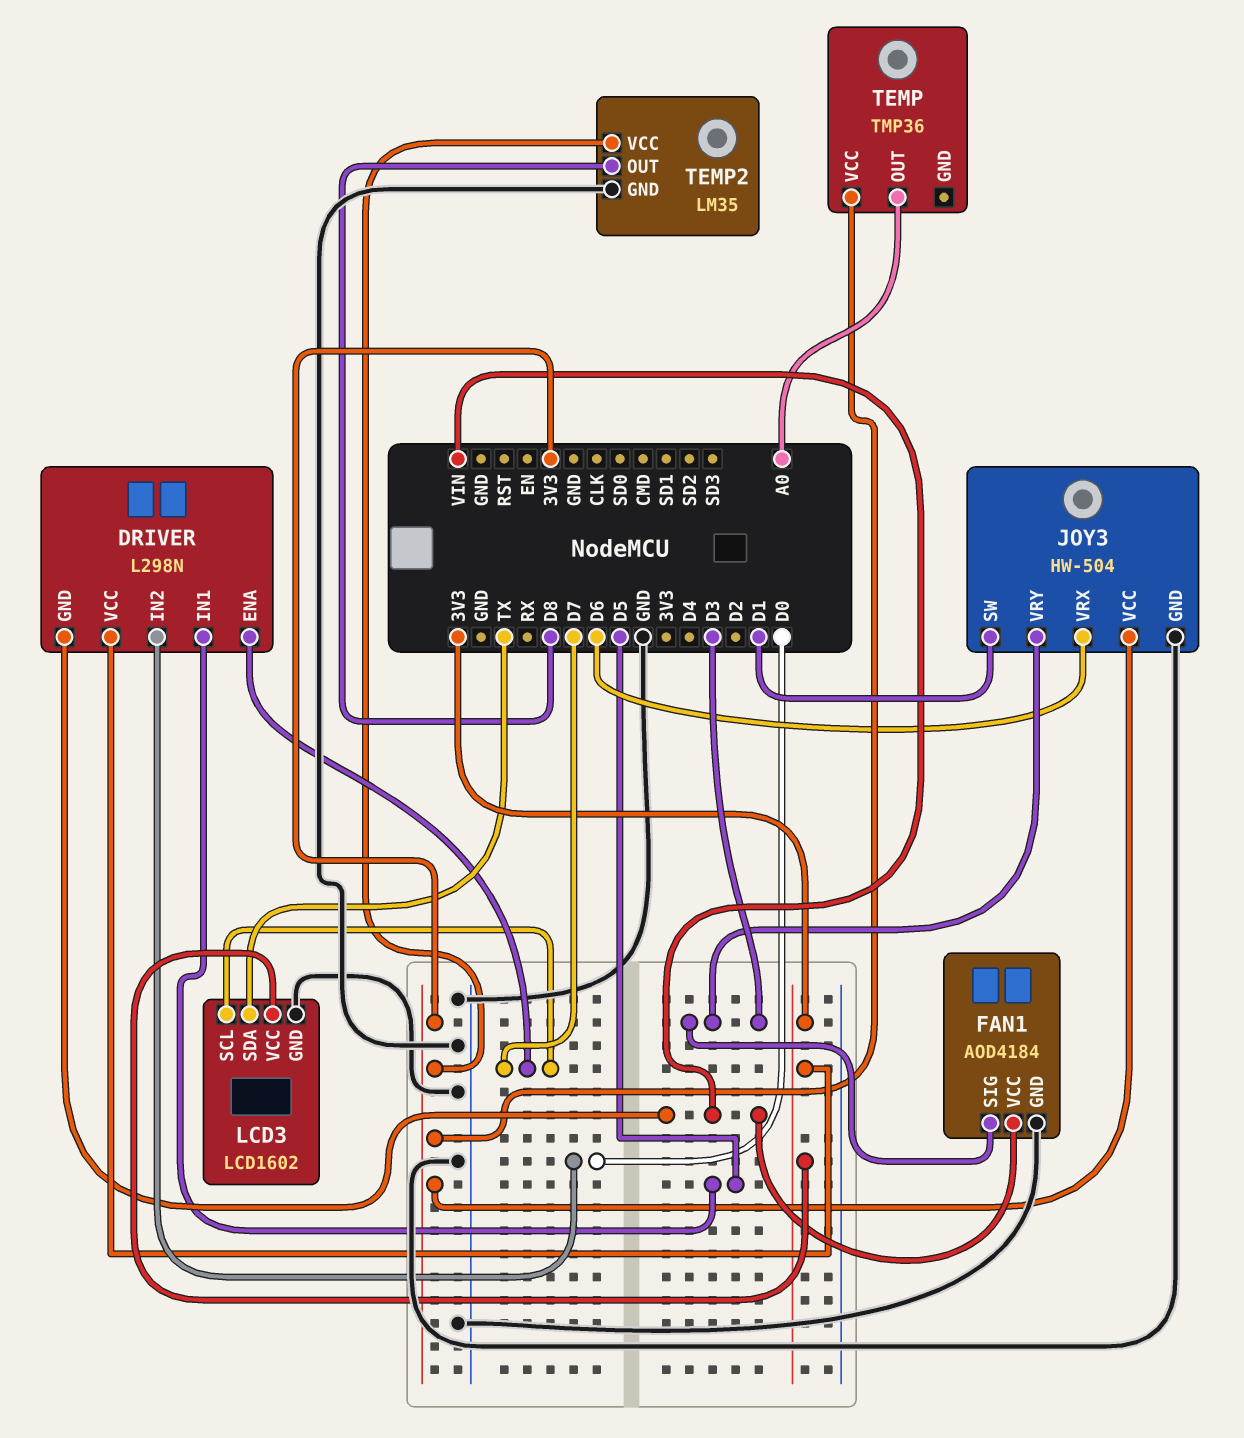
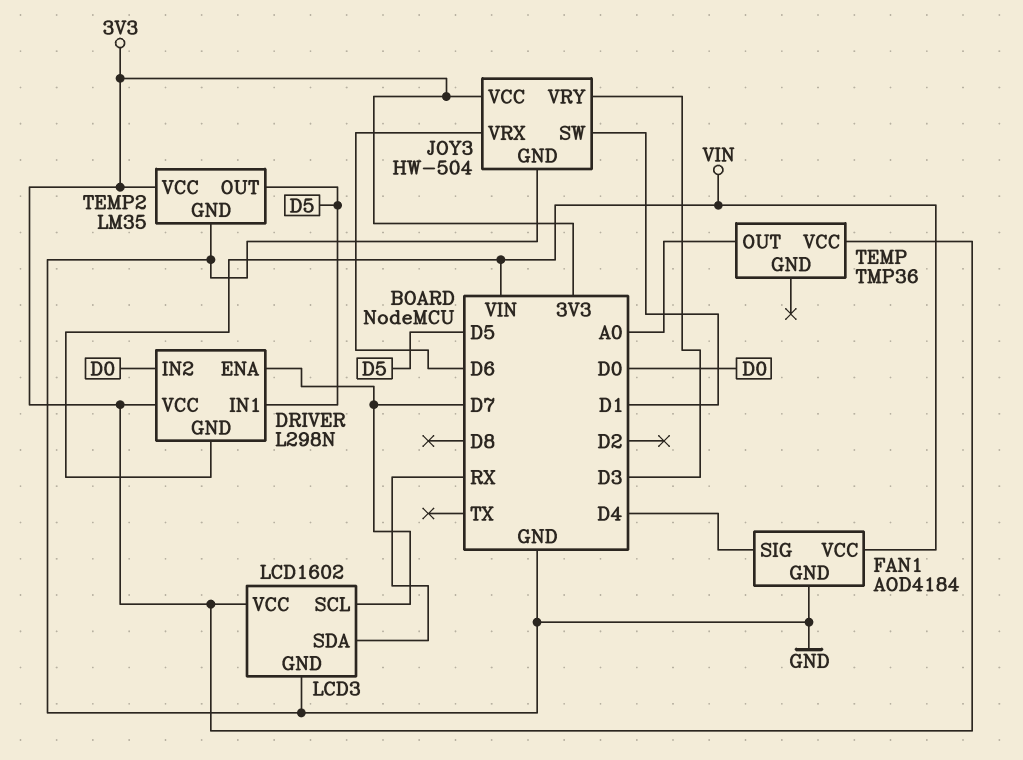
FAN1 pin SIG: D3 -> D4
LCD3 pin SDA: TX -> RX
TEMP2 pin OUT: D8 -> D5

